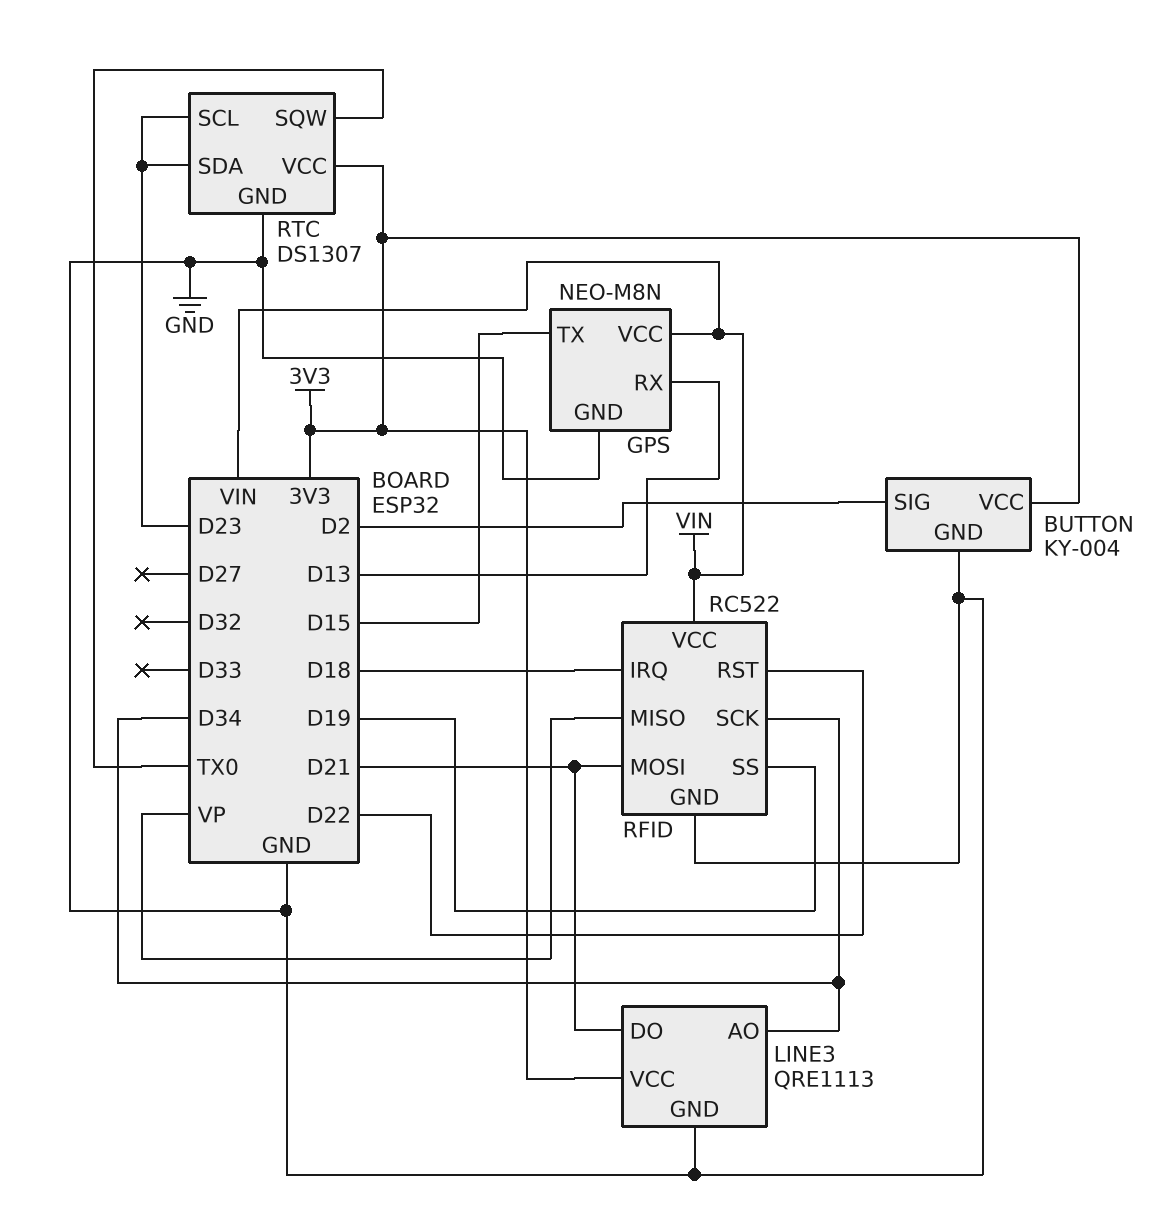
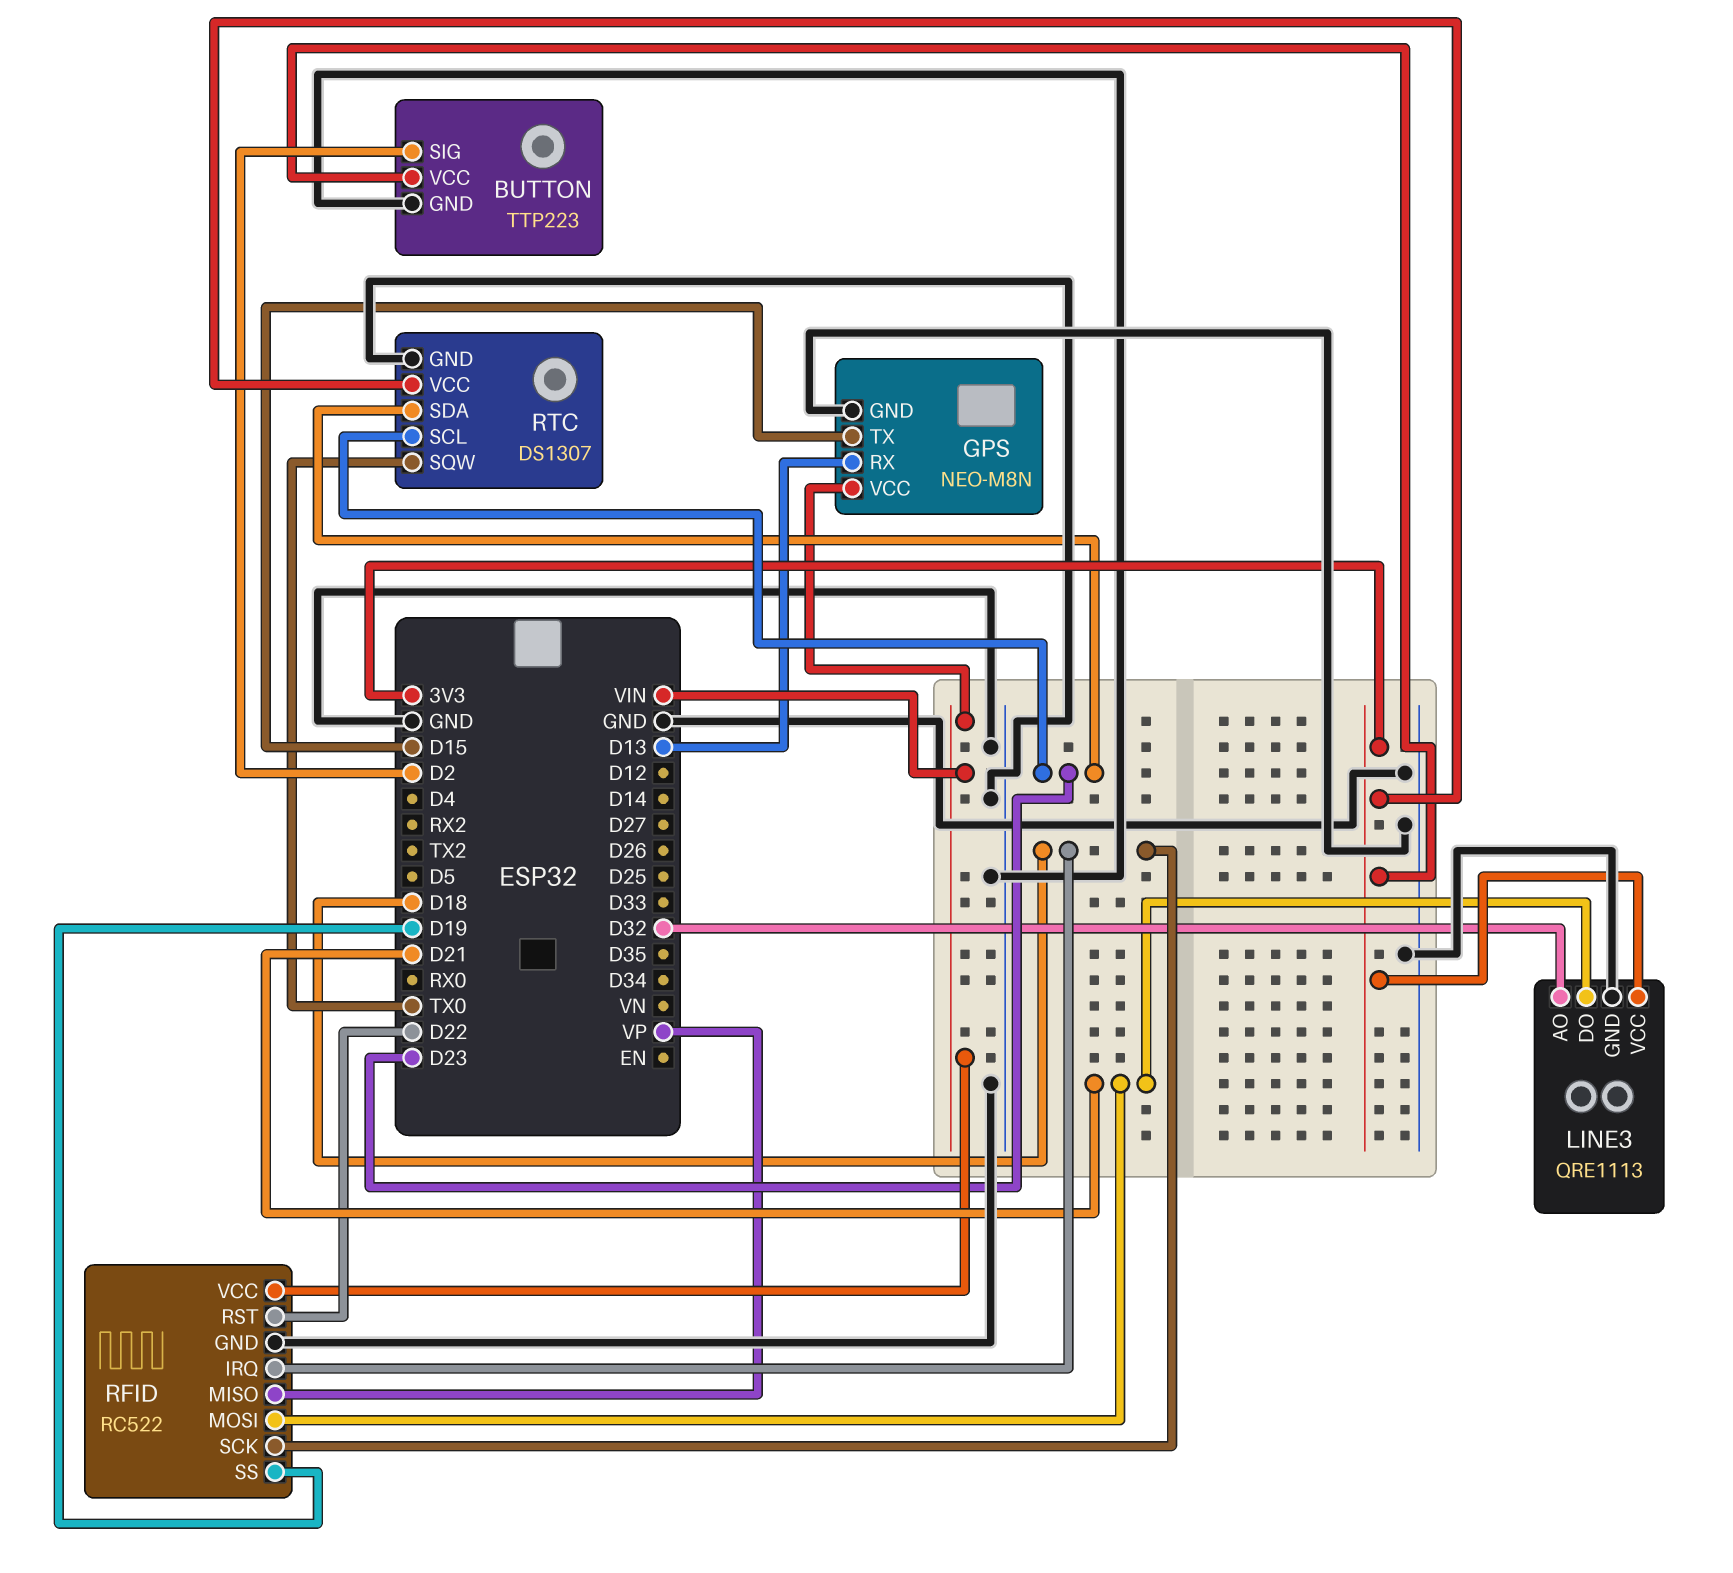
BUTTON: KY-004 -> TTP223
LINE3 pin AO: D34 -> D32
RFID pin SCK: D34 -> D18

